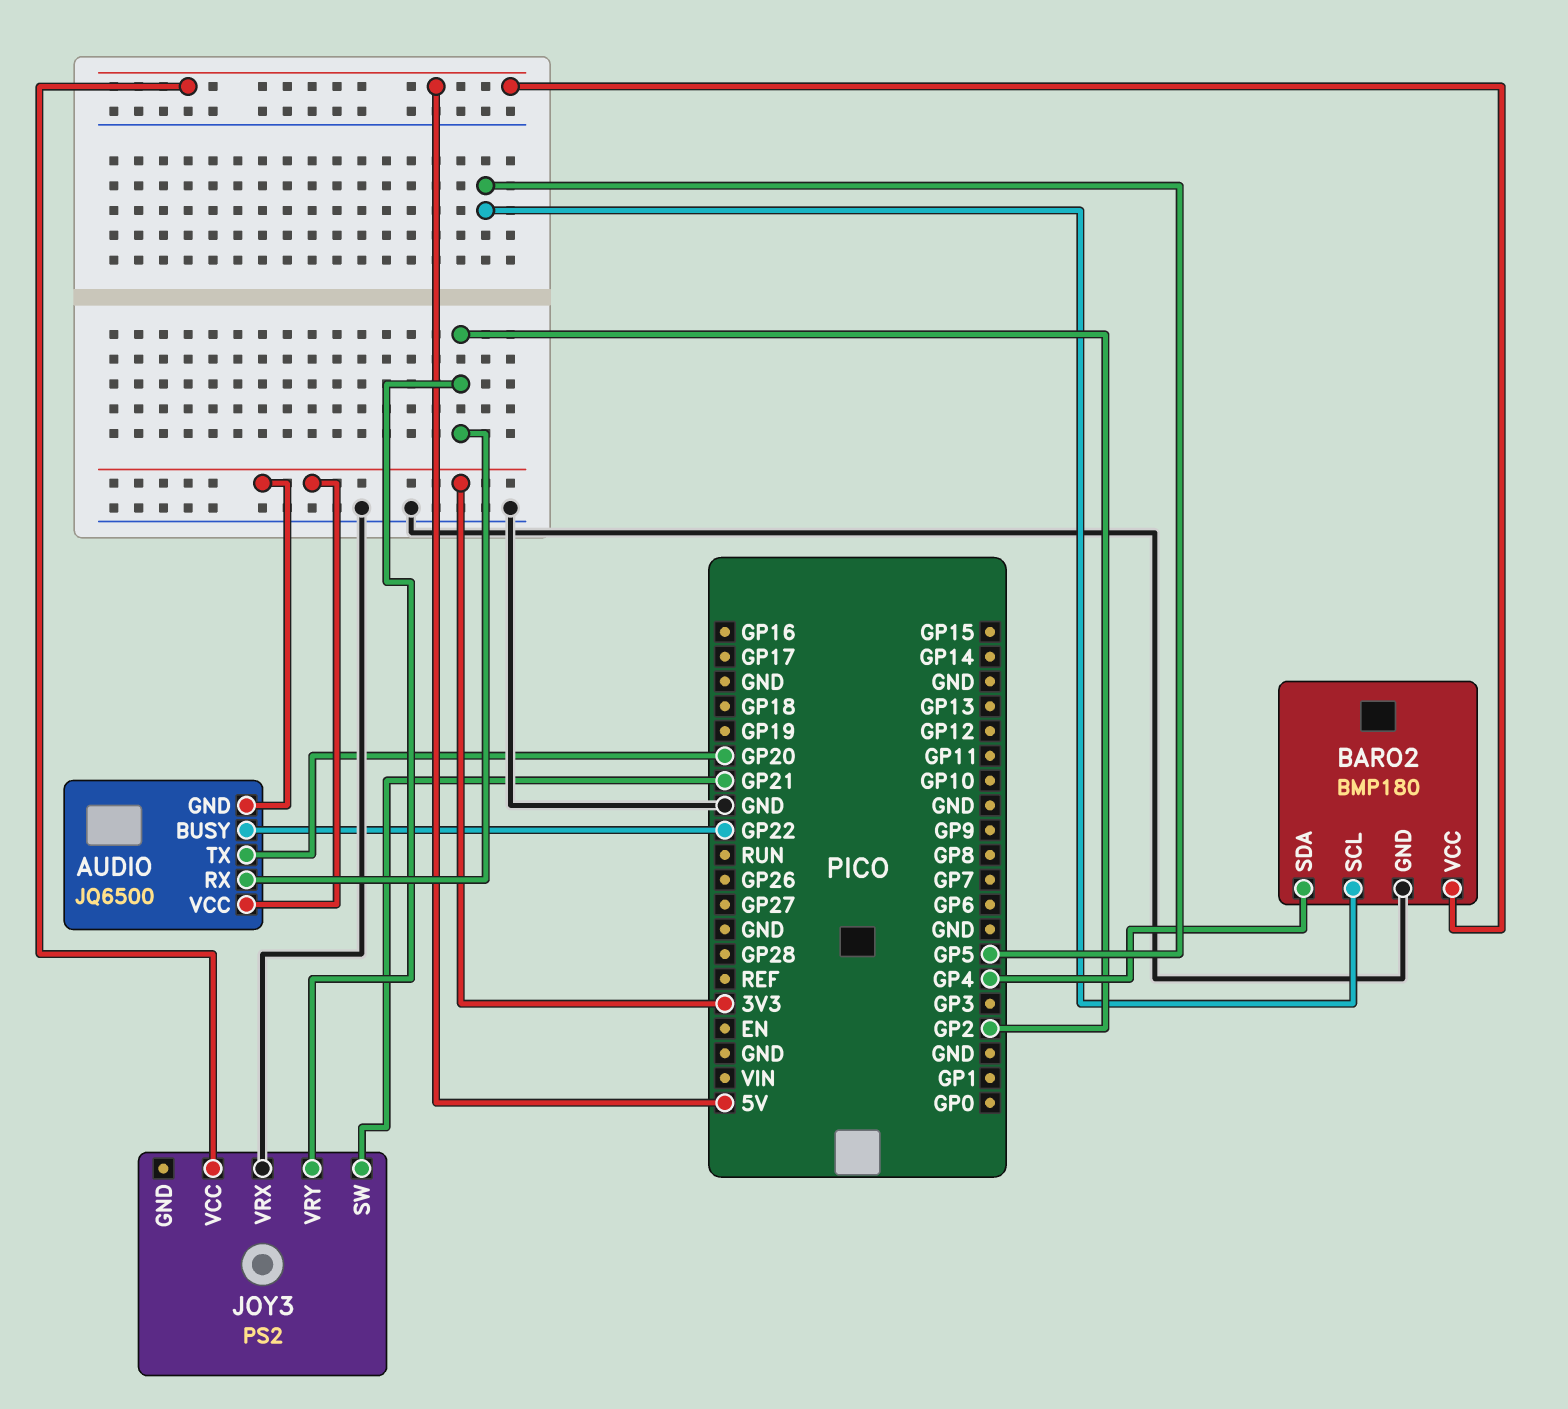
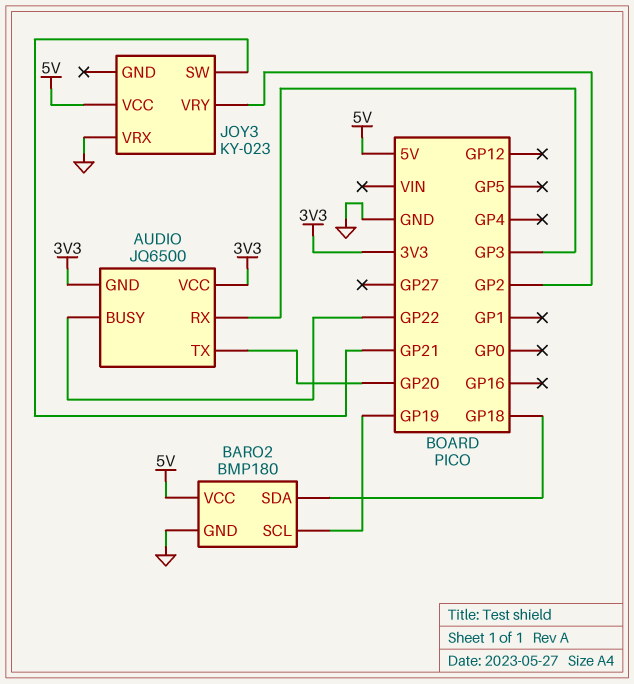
AUDIO pin RX: GP2 -> GP3
BARO2 pin SCL: GP5 -> GP19
BARO2 pin SDA: GP4 -> GP18
JOY3: PS2 -> KY-023

